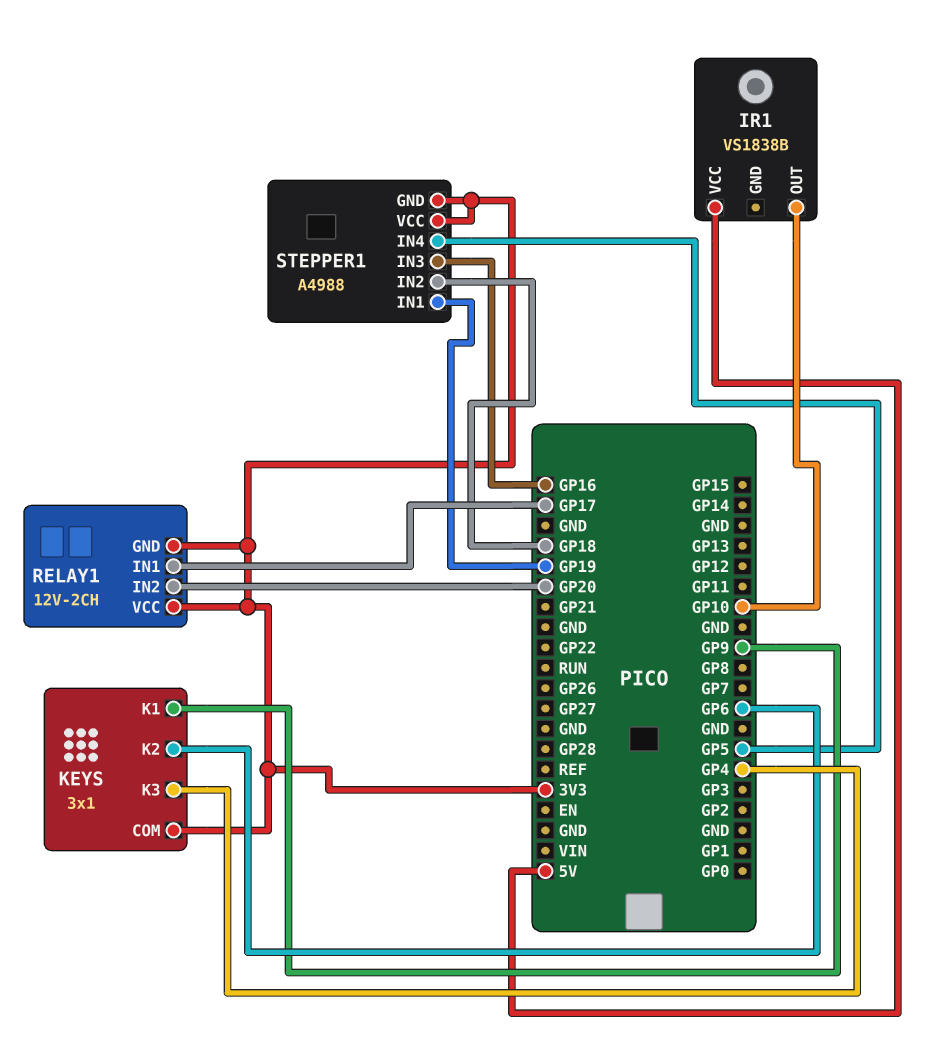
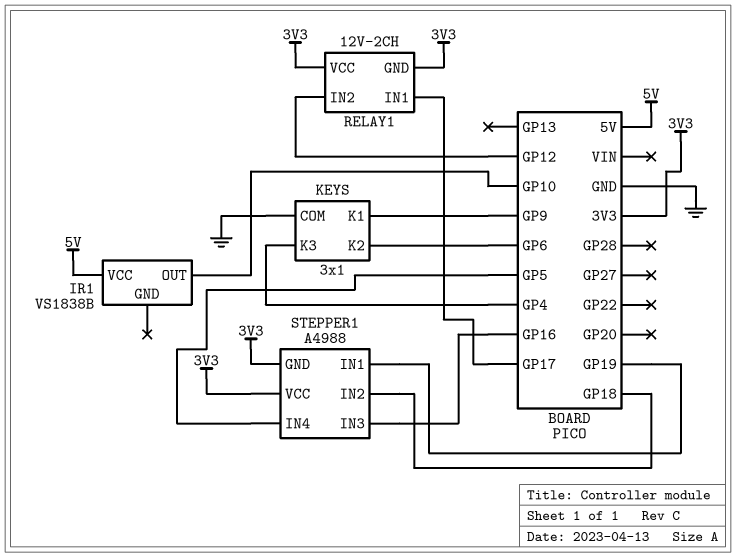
KEYS pin COM: 3V3 -> GND
RELAY1 pin IN2: GP20 -> GP12

